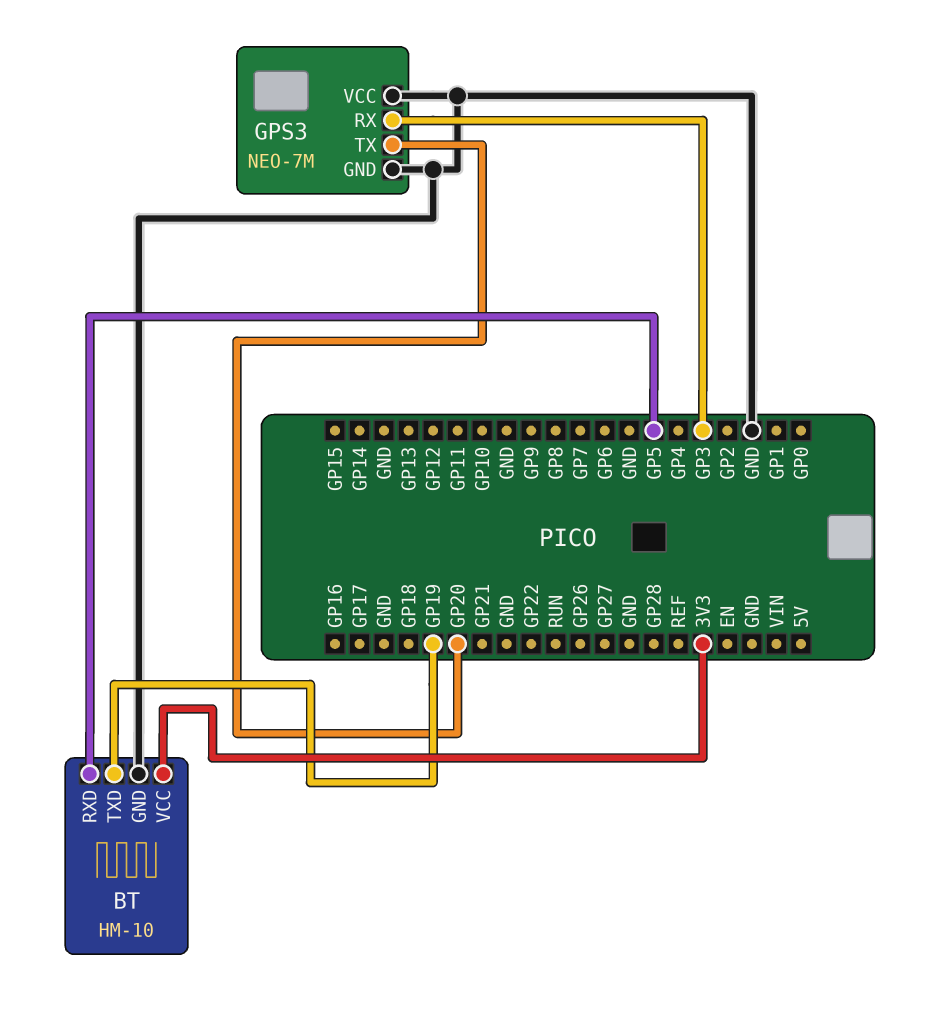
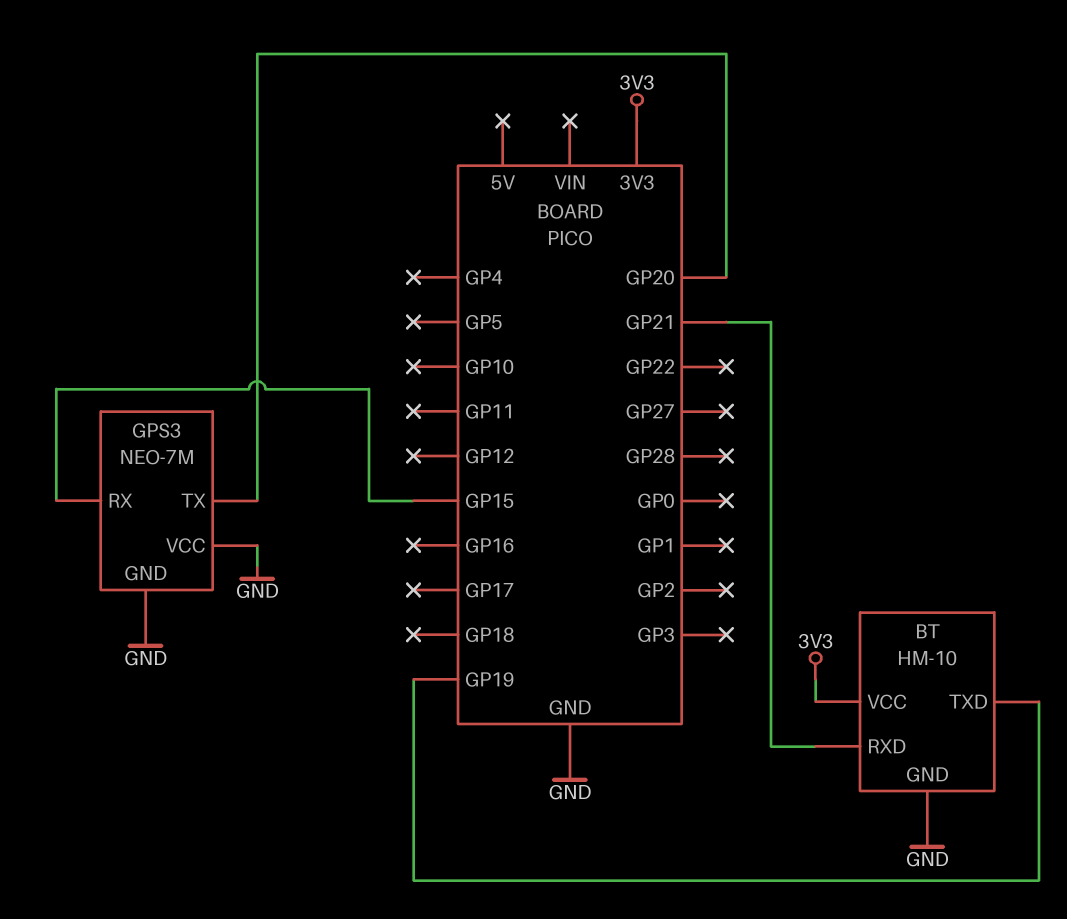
BT pin RXD: GP5 -> GP21
GPS3 pin RX: GP3 -> GP15

